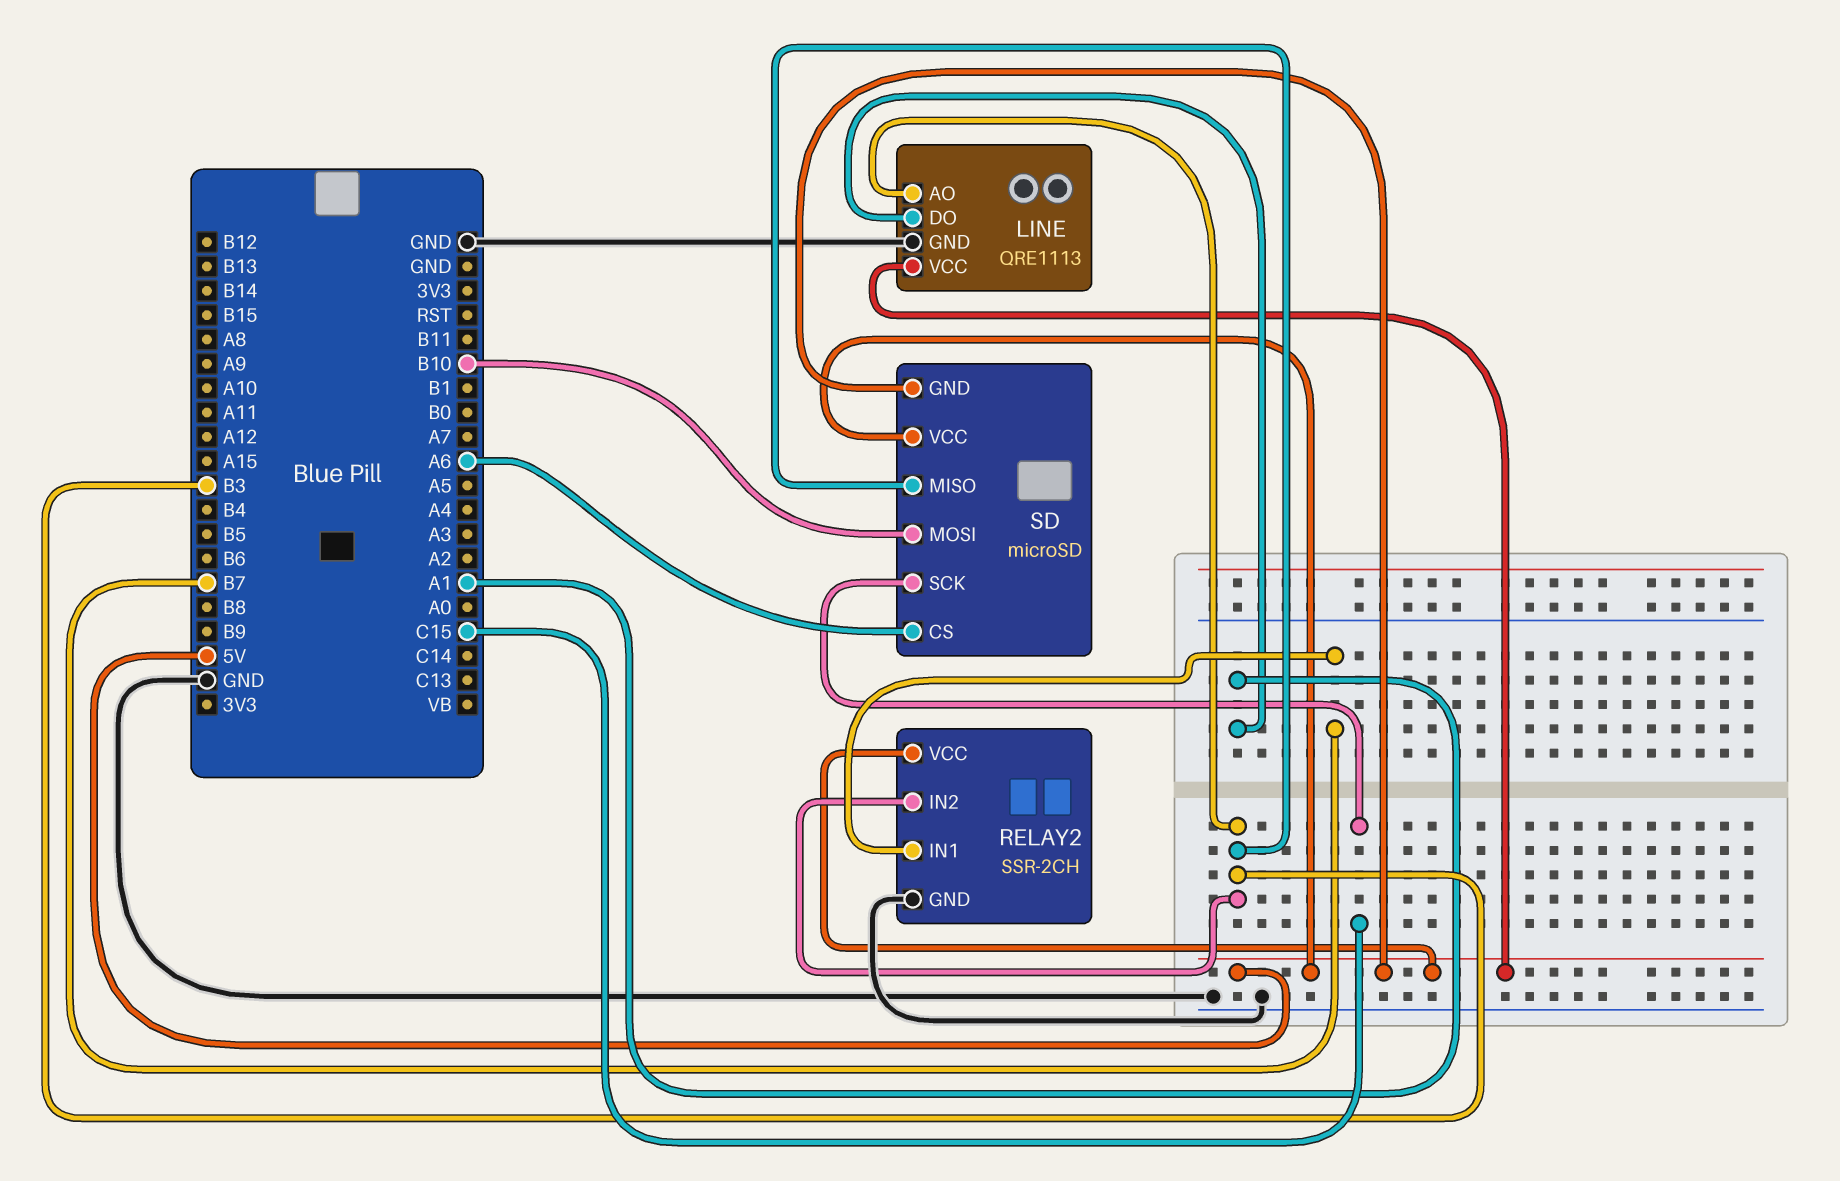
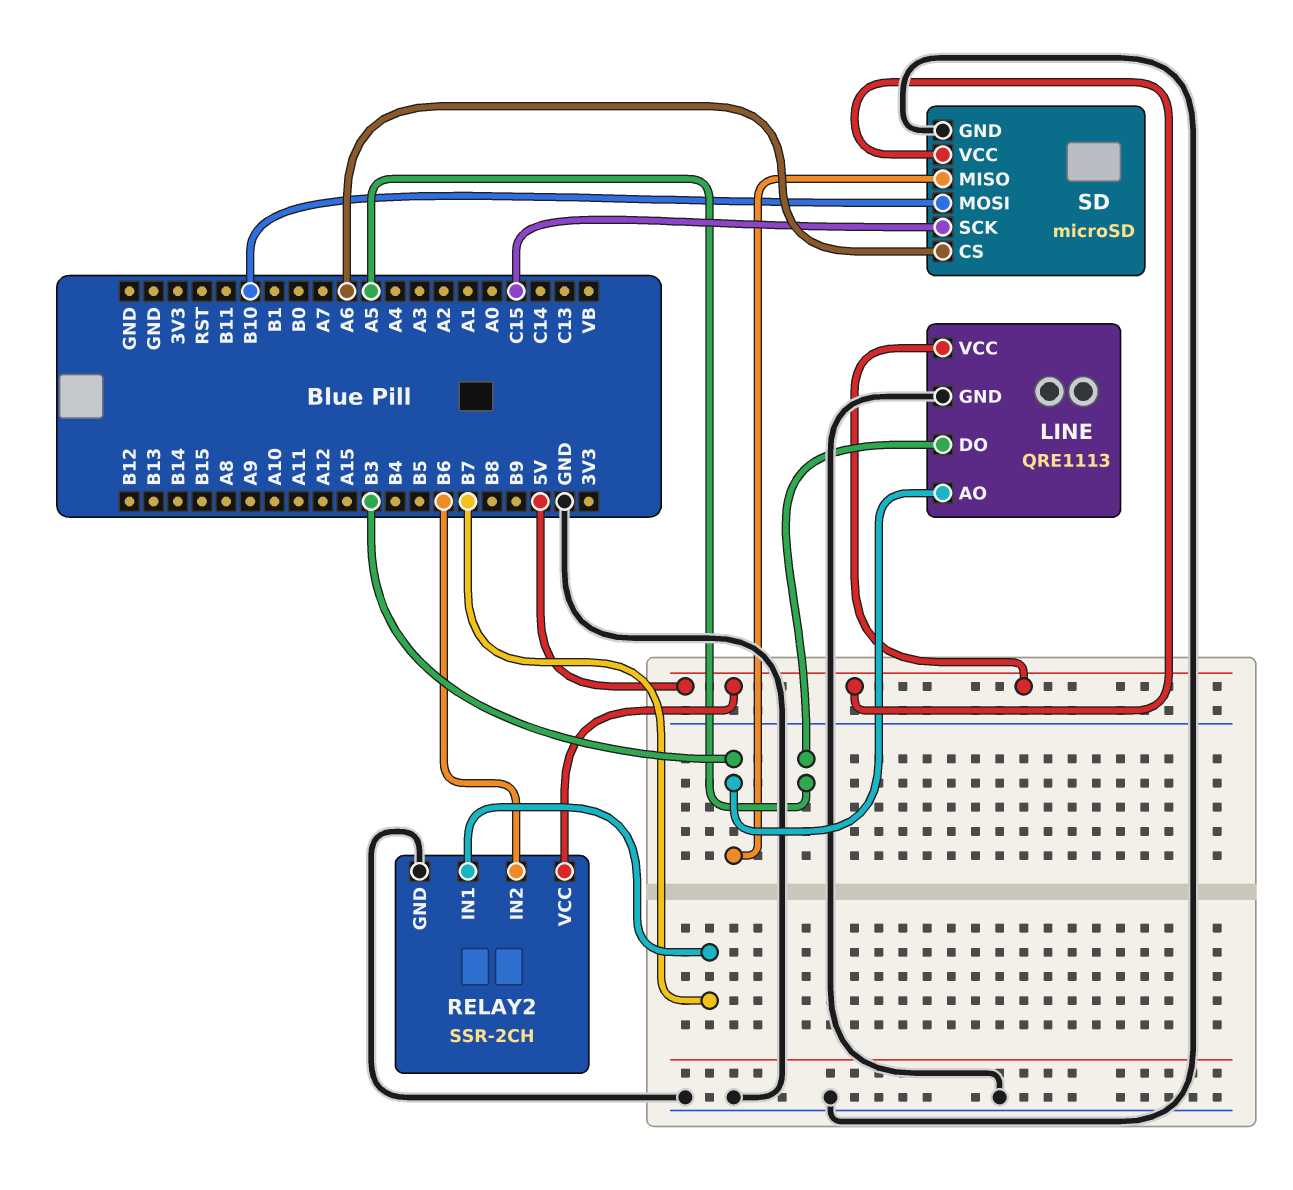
LINE pin DO: A1 -> A5
RELAY2 pin IN2: B3 -> B6
SD pin GND: 5V -> GND

